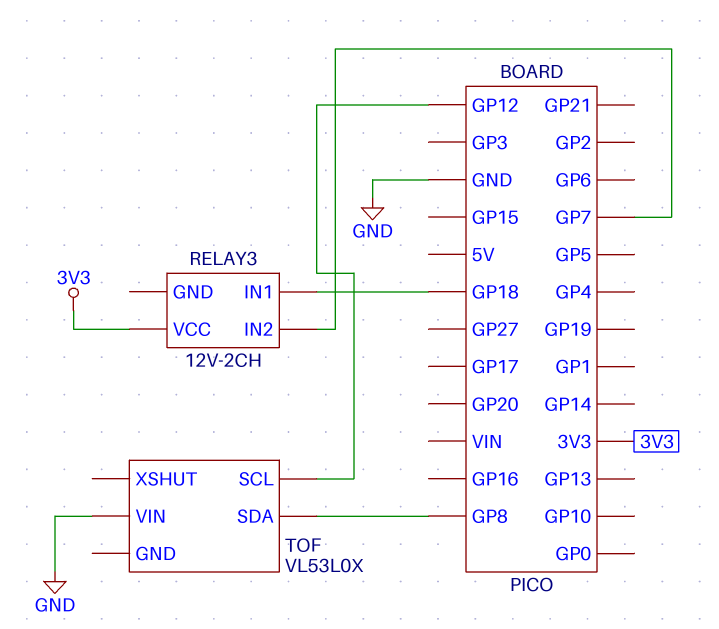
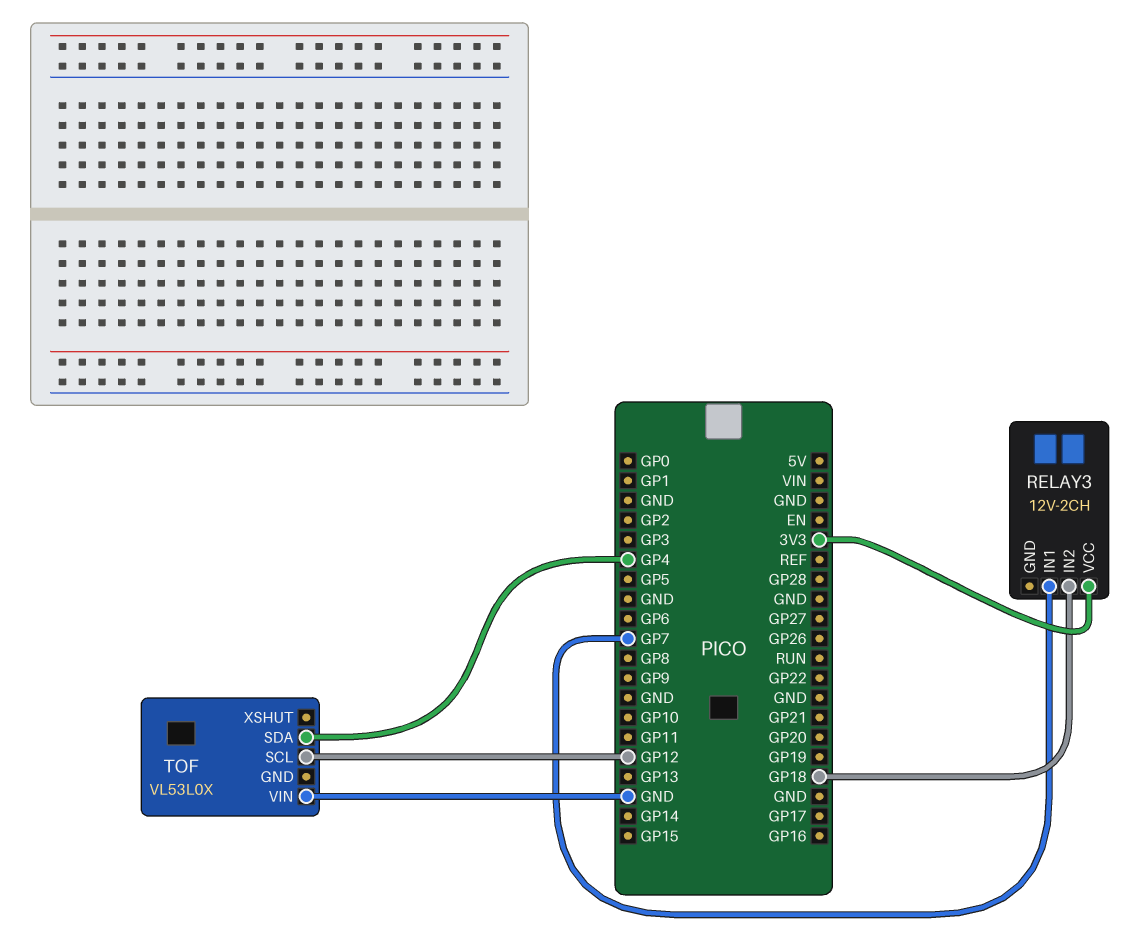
RELAY3 pin IN1: GP18 -> GP7
RELAY3 pin IN2: GP7 -> GP18
TOF pin SDA: GP8 -> GP4

